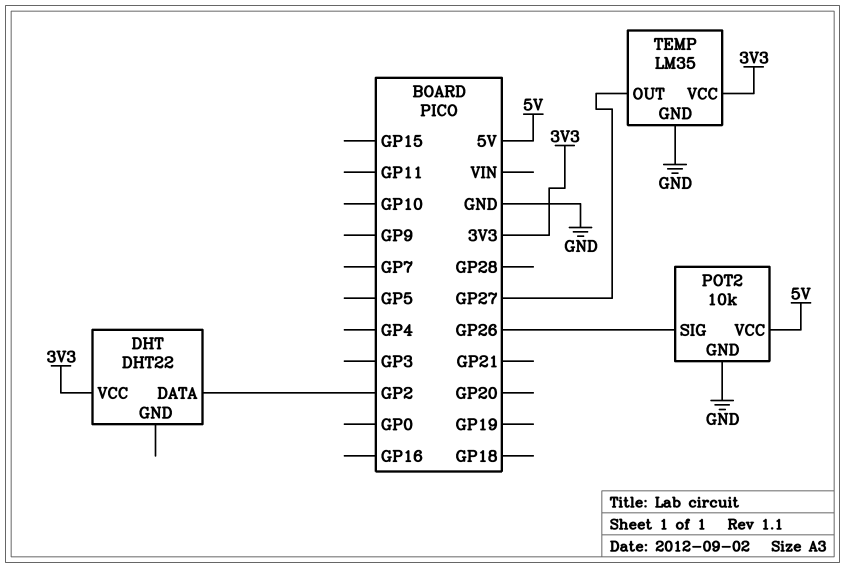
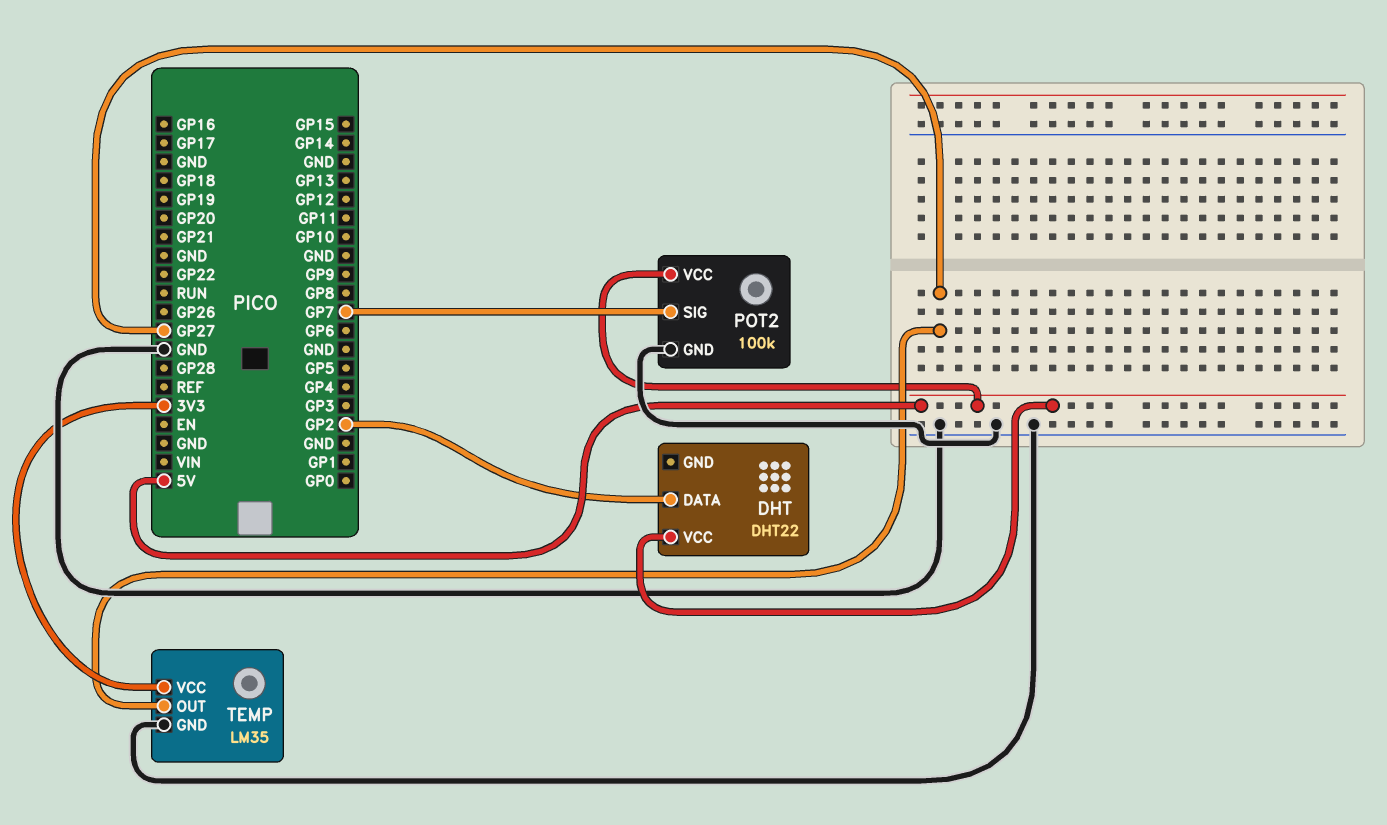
DHT pin VCC: 3V3 -> 5V
POT2: 10k -> 100k
POT2 pin SIG: GP26 -> GP7

